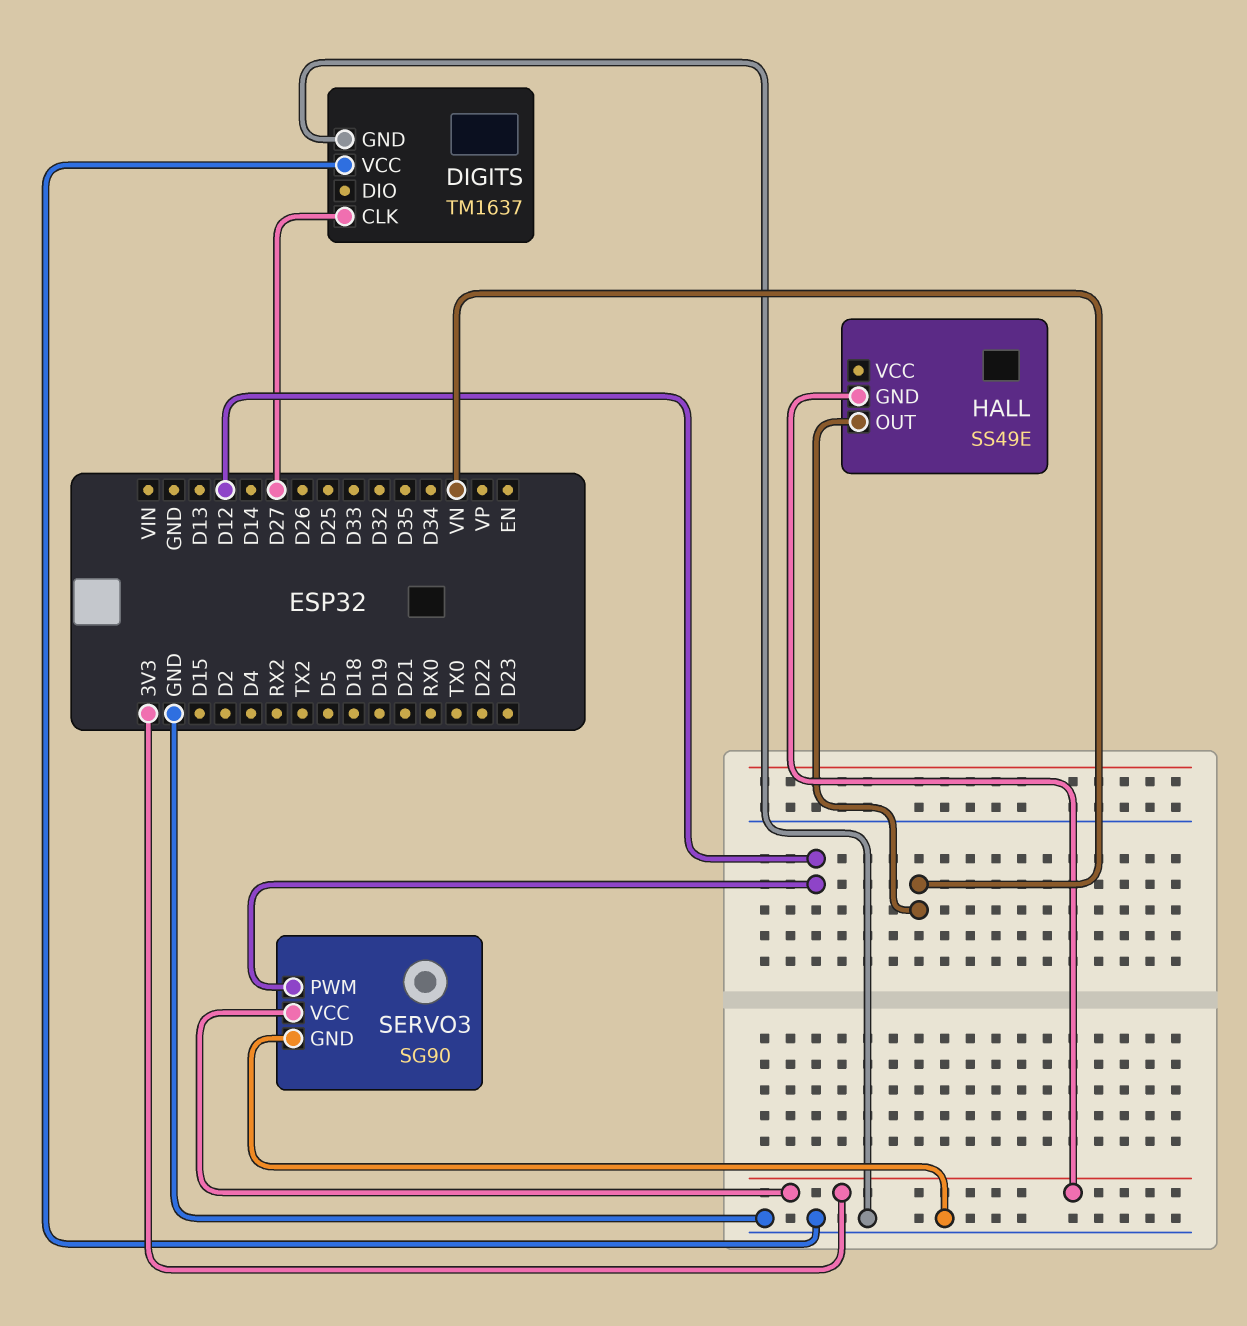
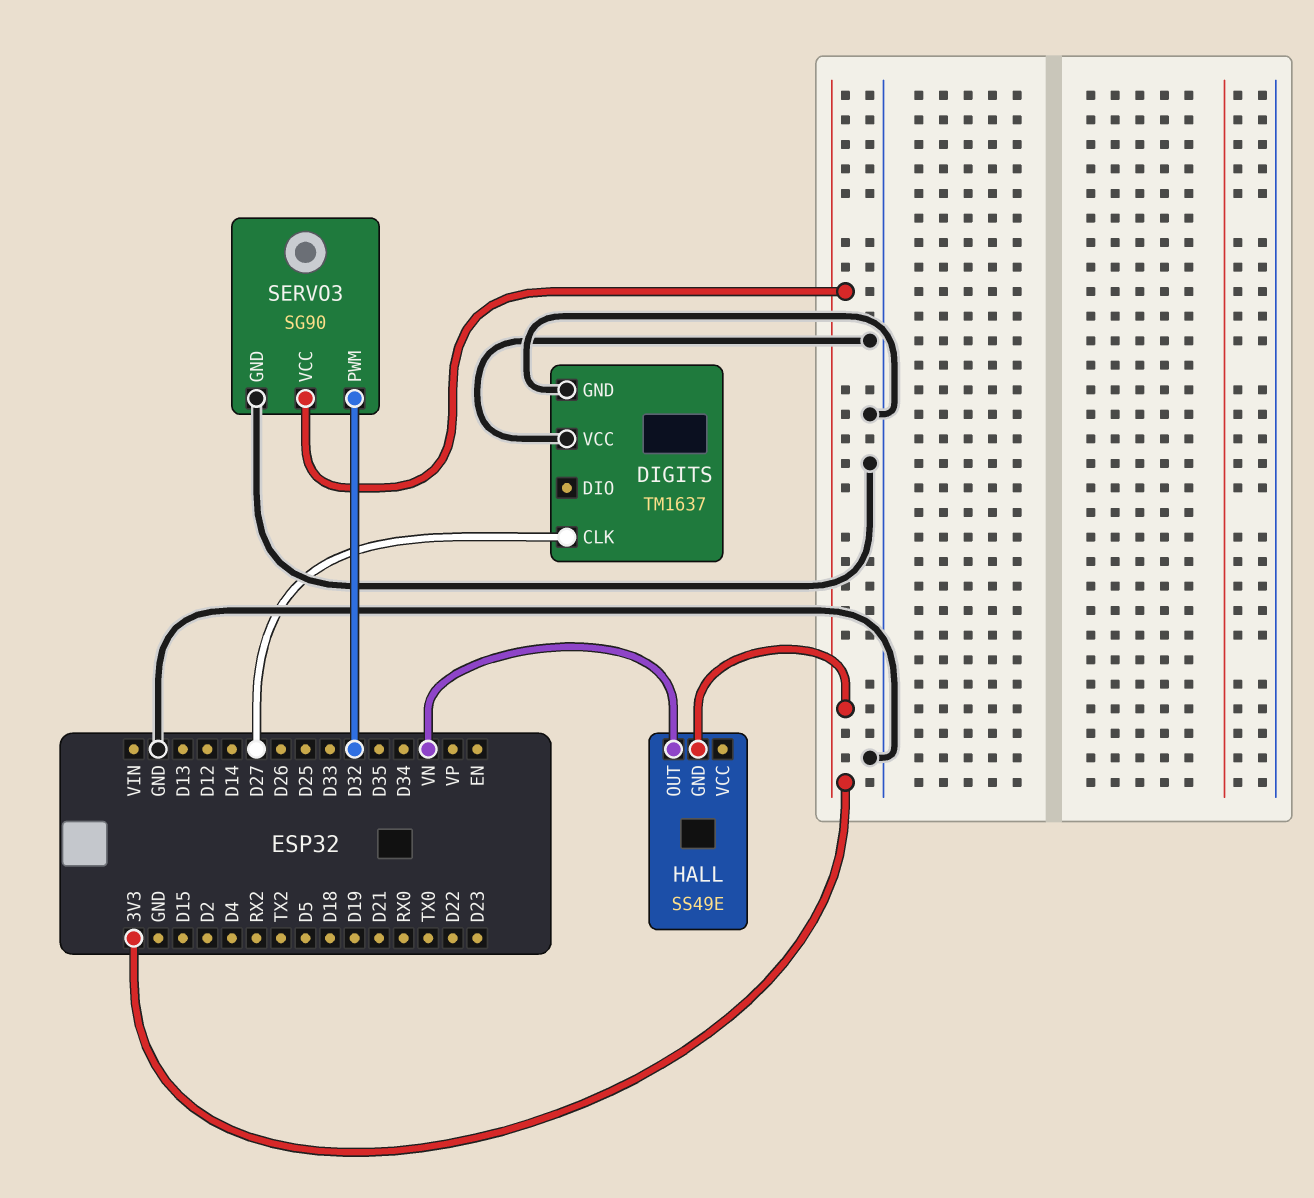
SERVO3 pin PWM: D12 -> D32

